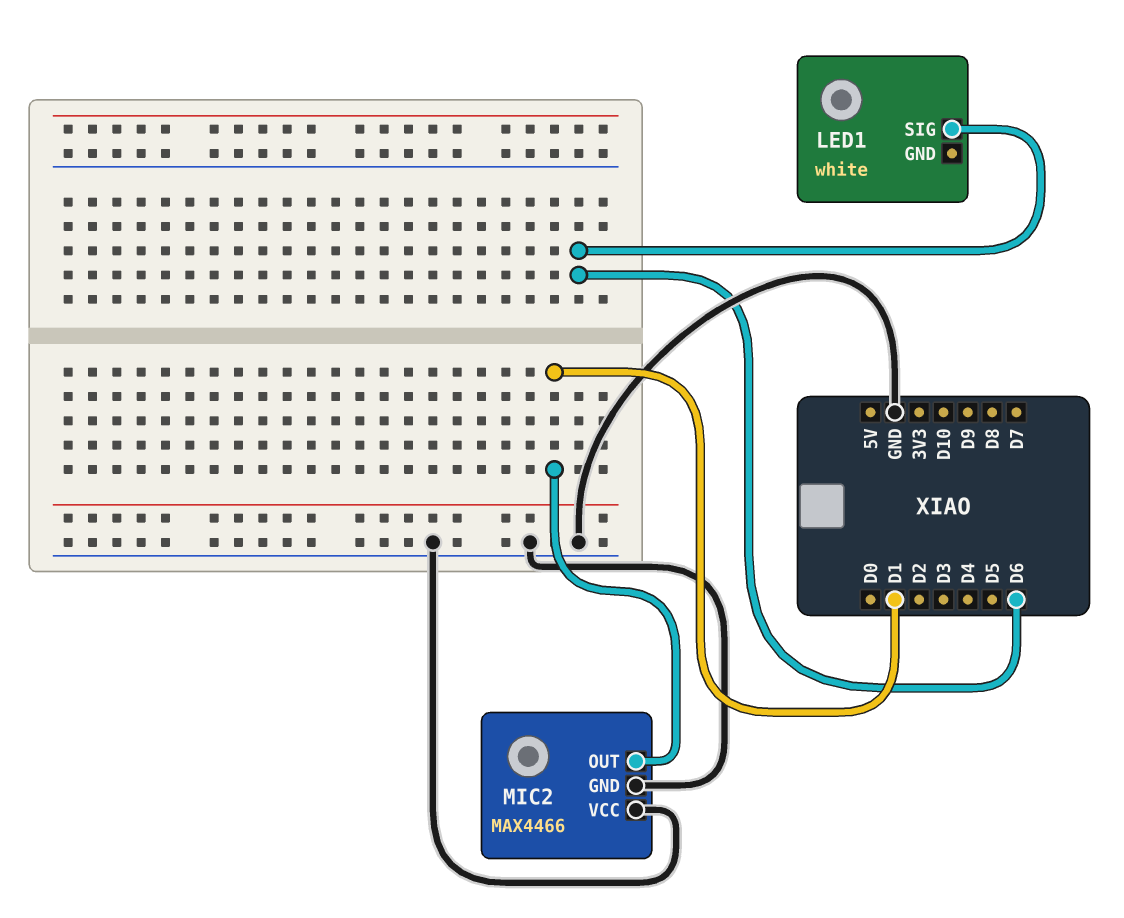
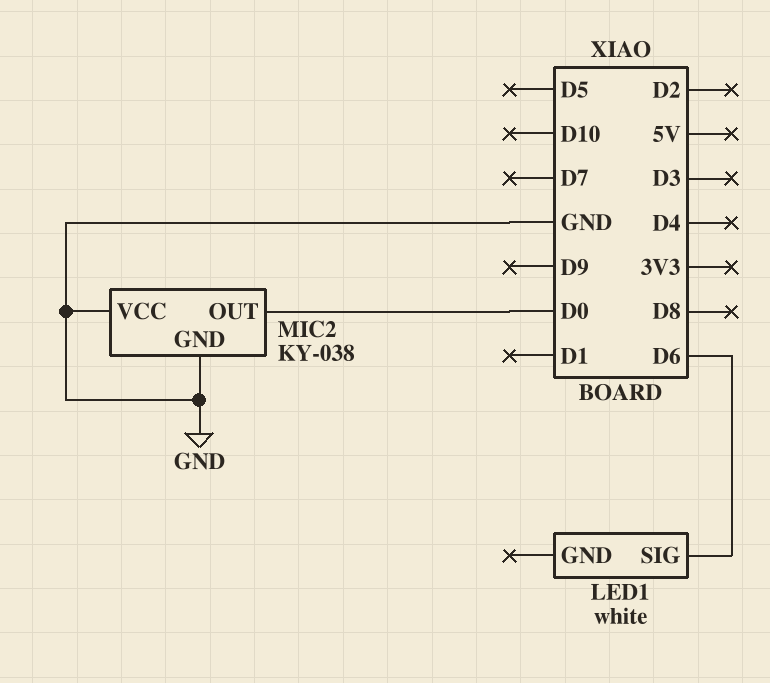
MIC2: MAX4466 -> KY-038
MIC2 pin OUT: D1 -> D0

